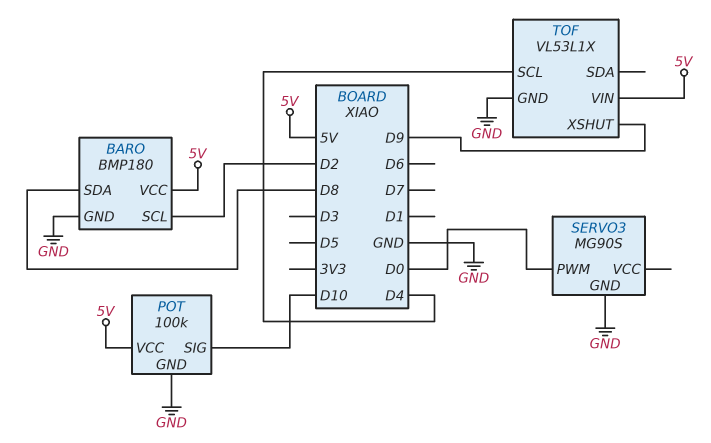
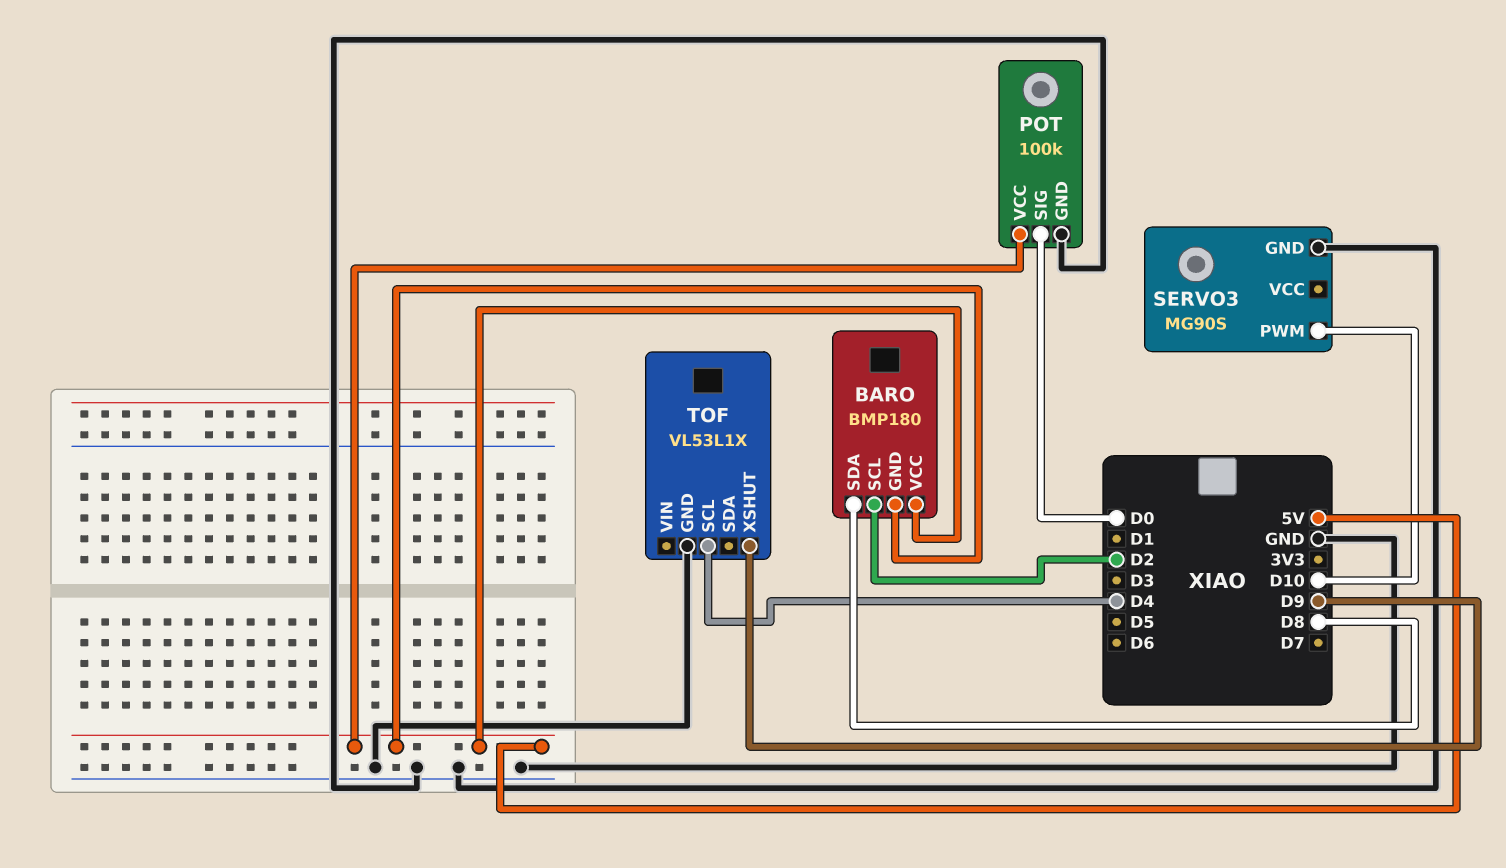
BARO pin GND: GND -> 5V
POT pin SIG: D10 -> D0
SERVO3 pin PWM: D0 -> D10
TOF pin VIN: 5V -> none

